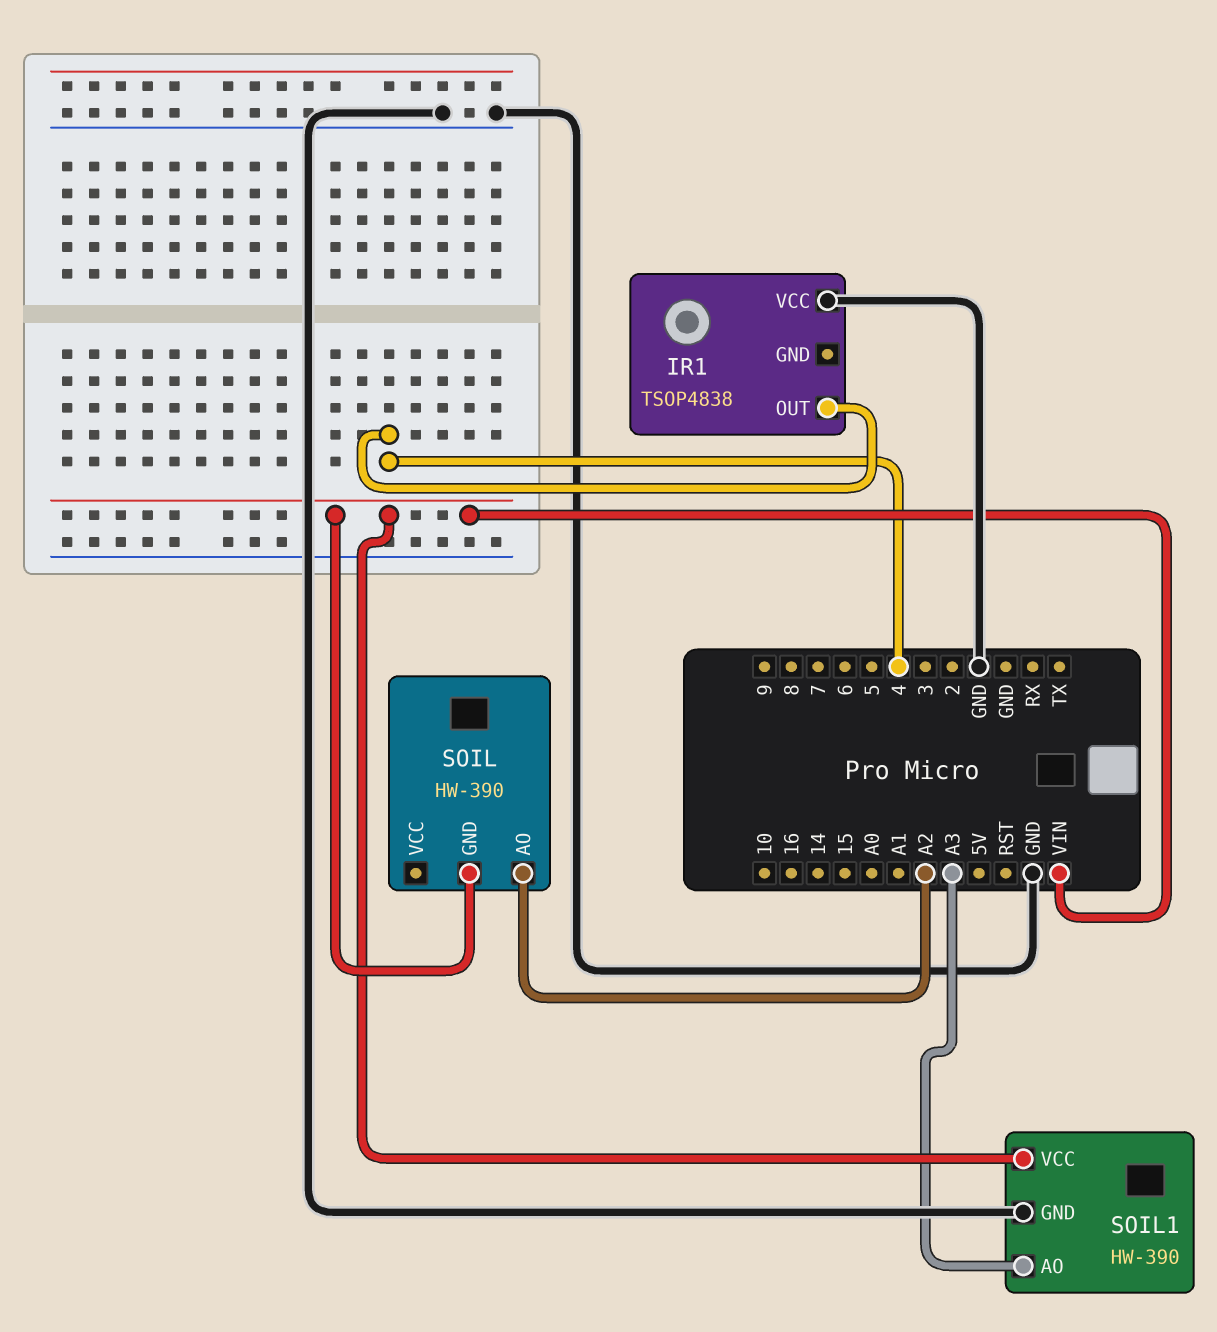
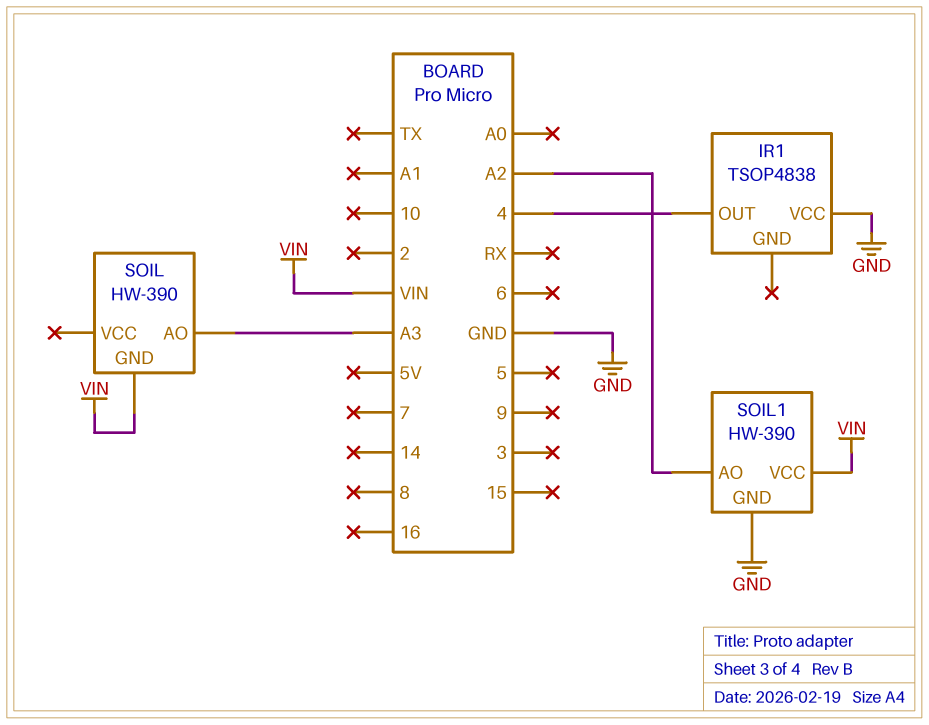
SOIL pin AO: A2 -> A3
SOIL1 pin AO: A3 -> A2

